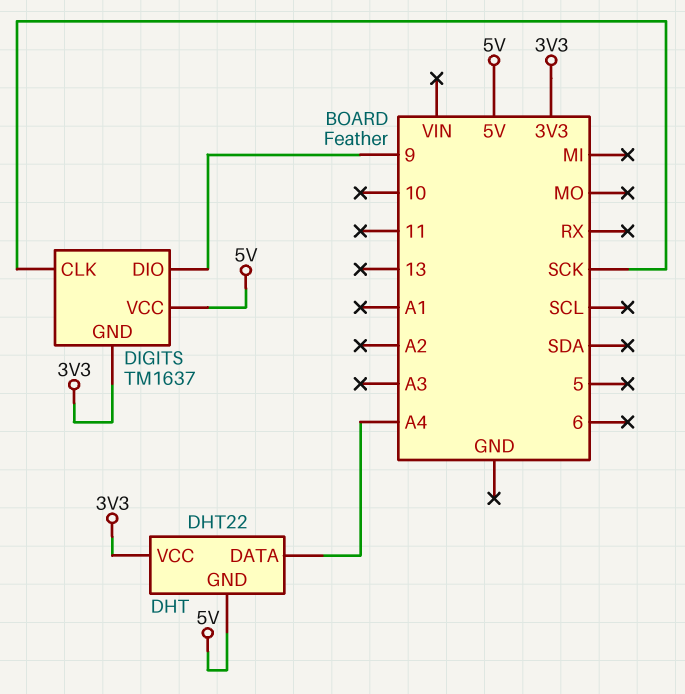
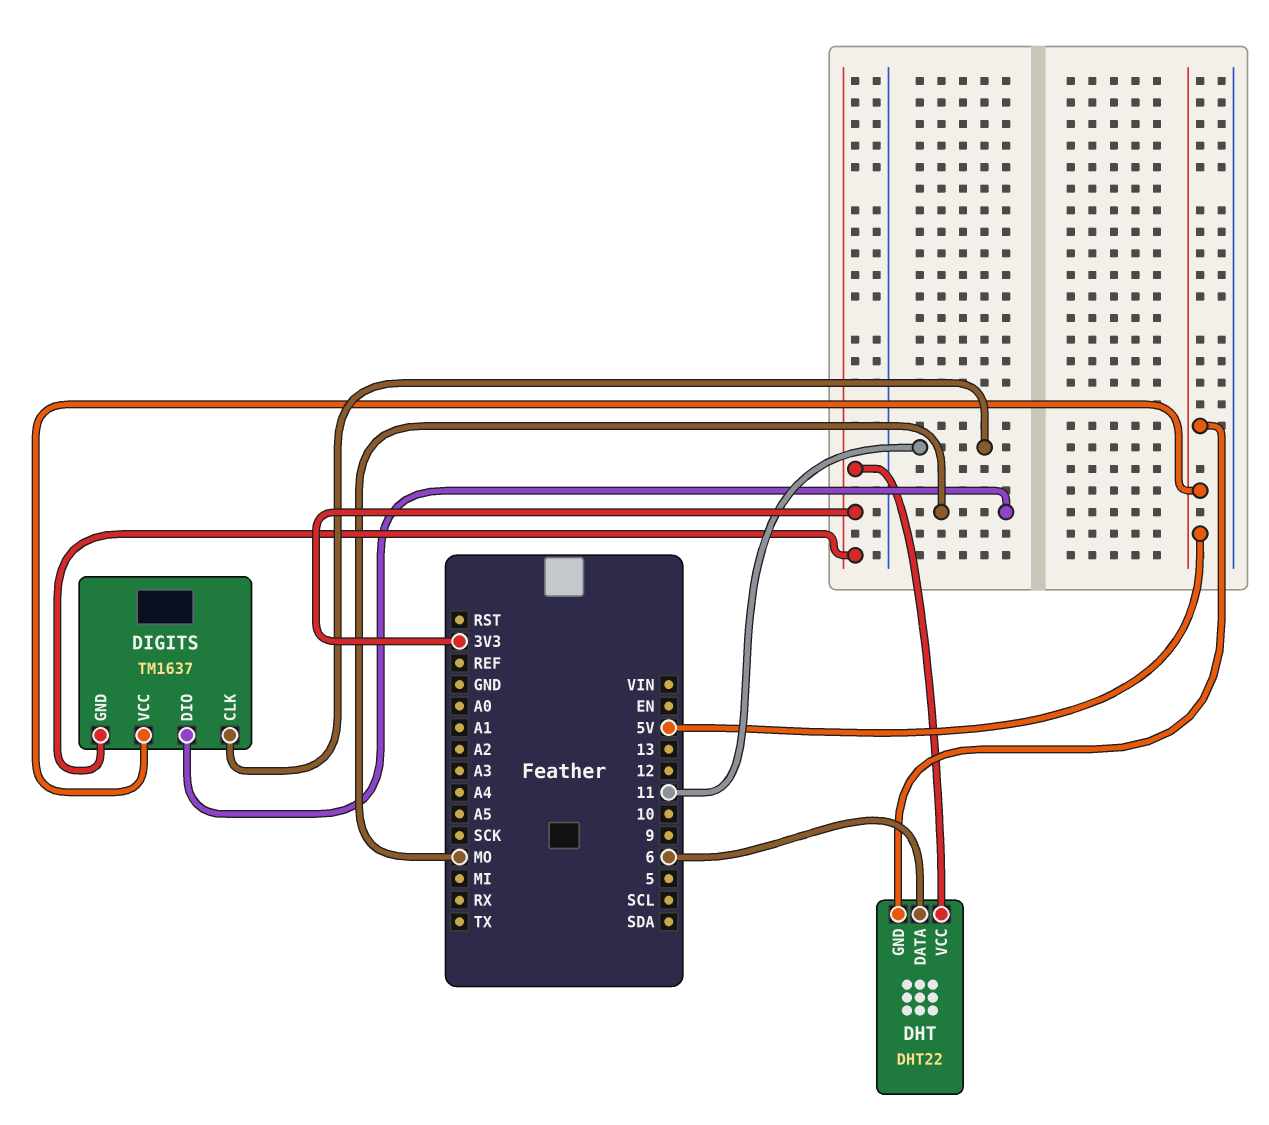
DHT pin DATA: A4 -> 6
DIGITS pin CLK: SCK -> 11
DIGITS pin DIO: 9 -> MO

